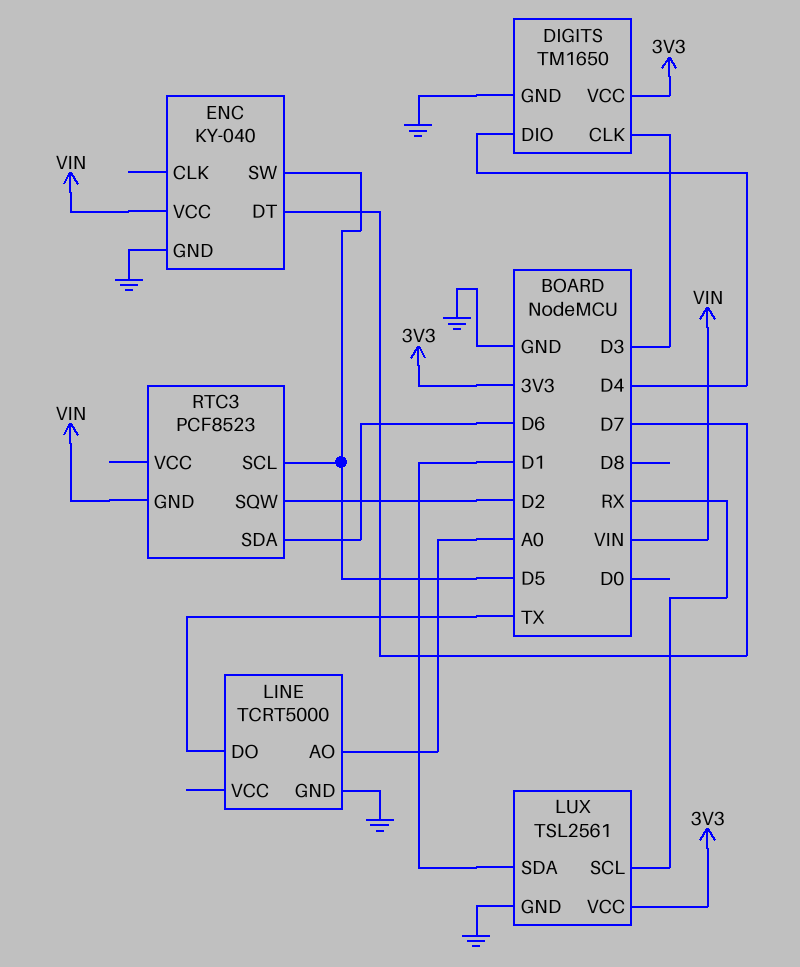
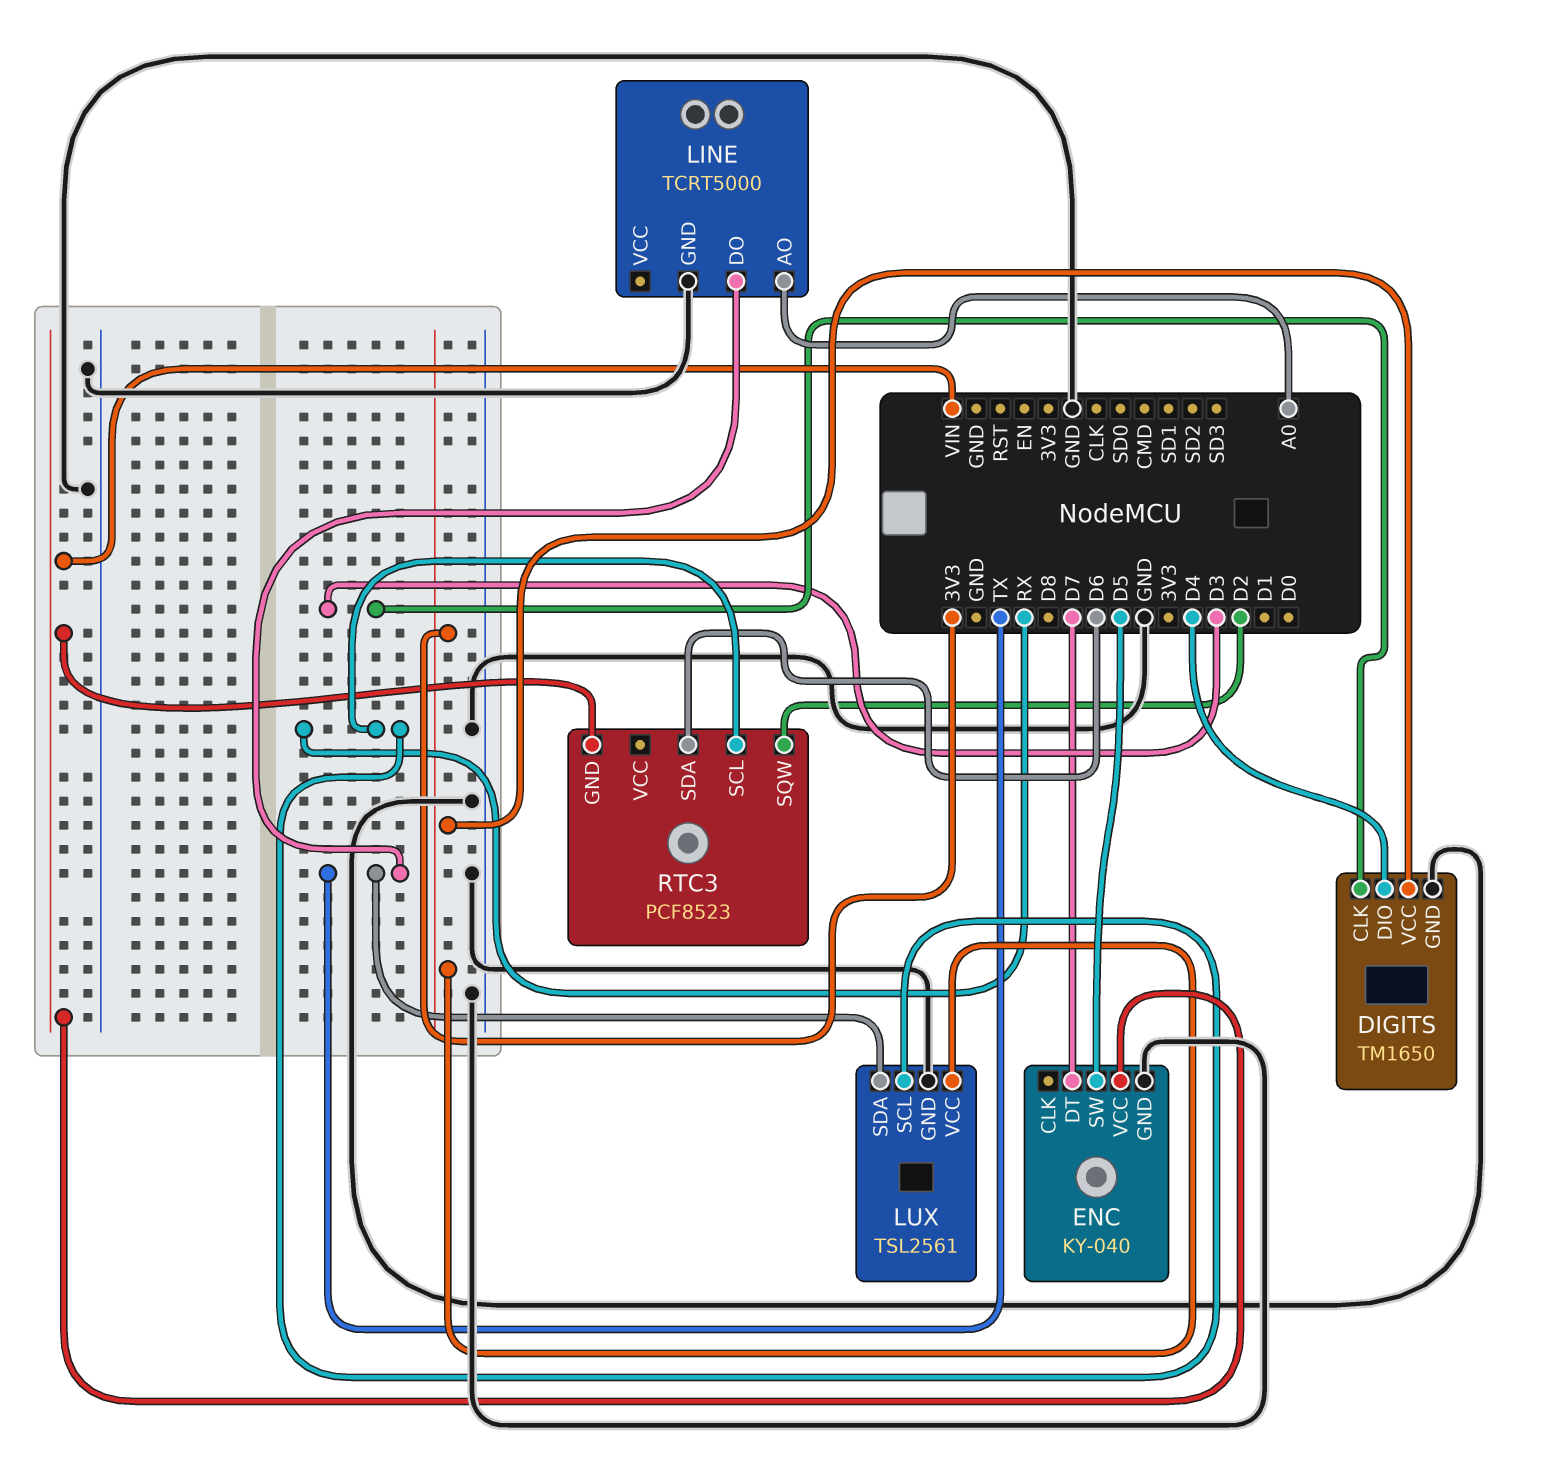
LUX pin SDA: D1 -> TX
RTC3 pin SCL: D5 -> RX

